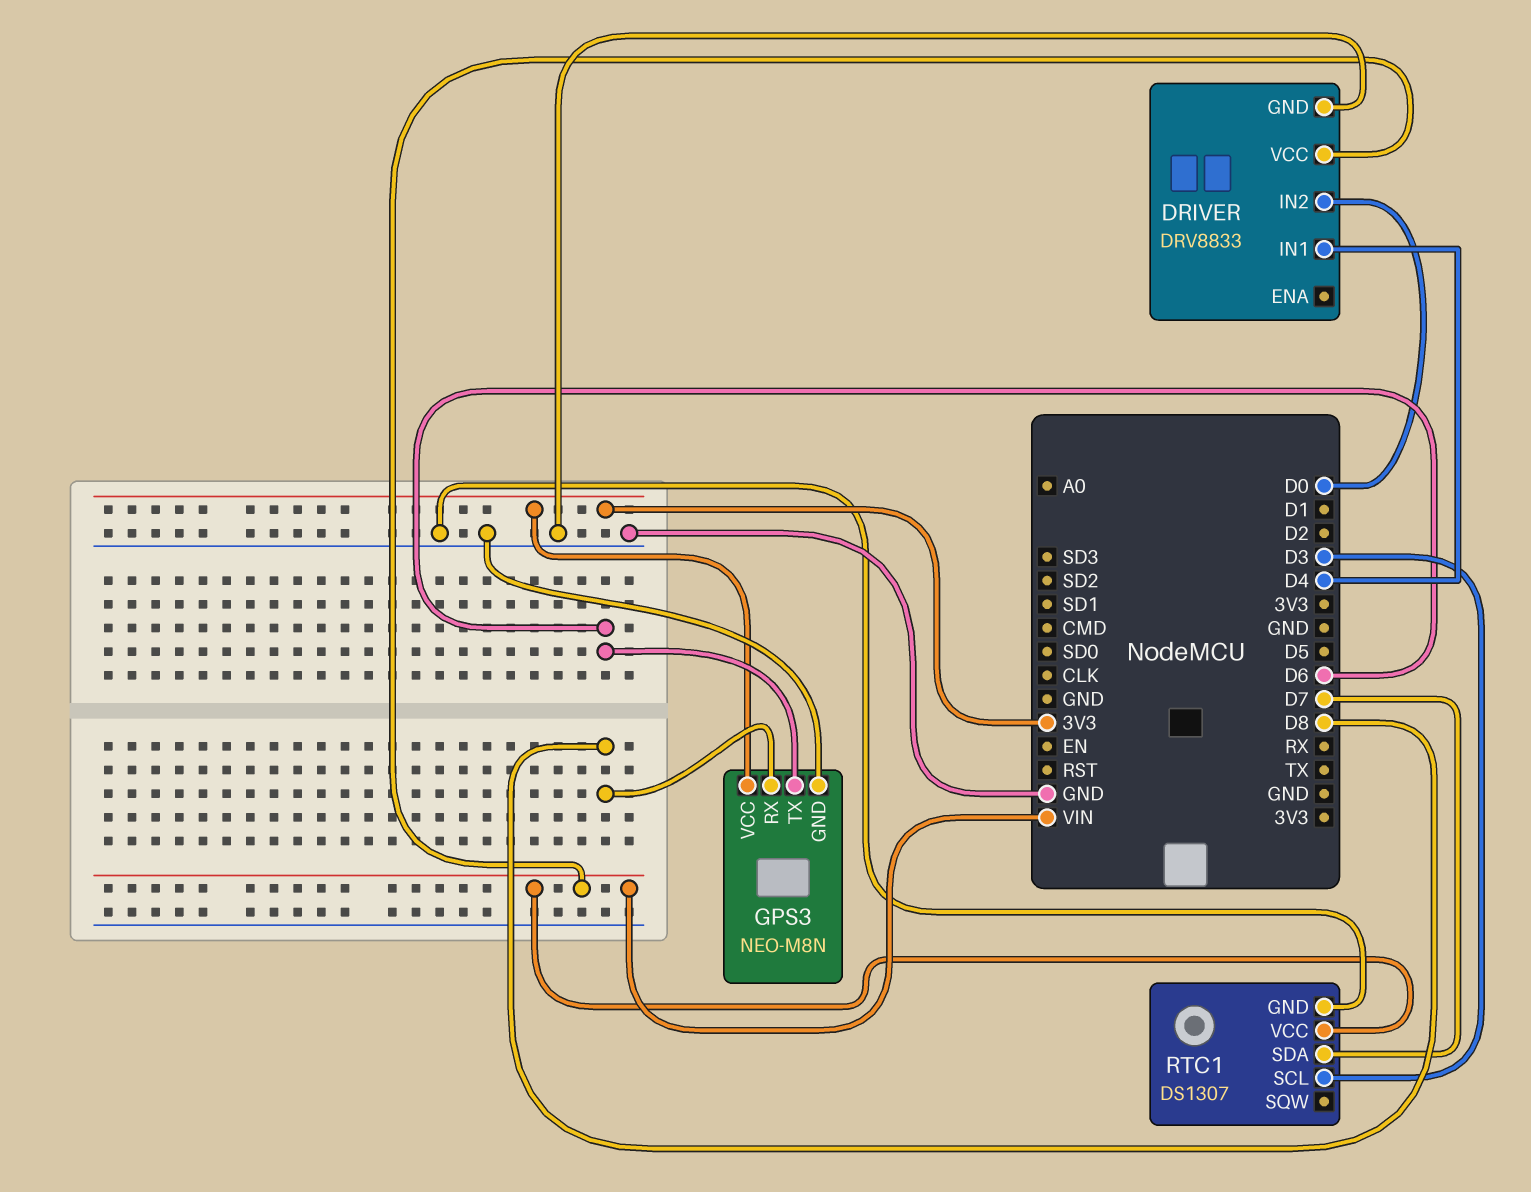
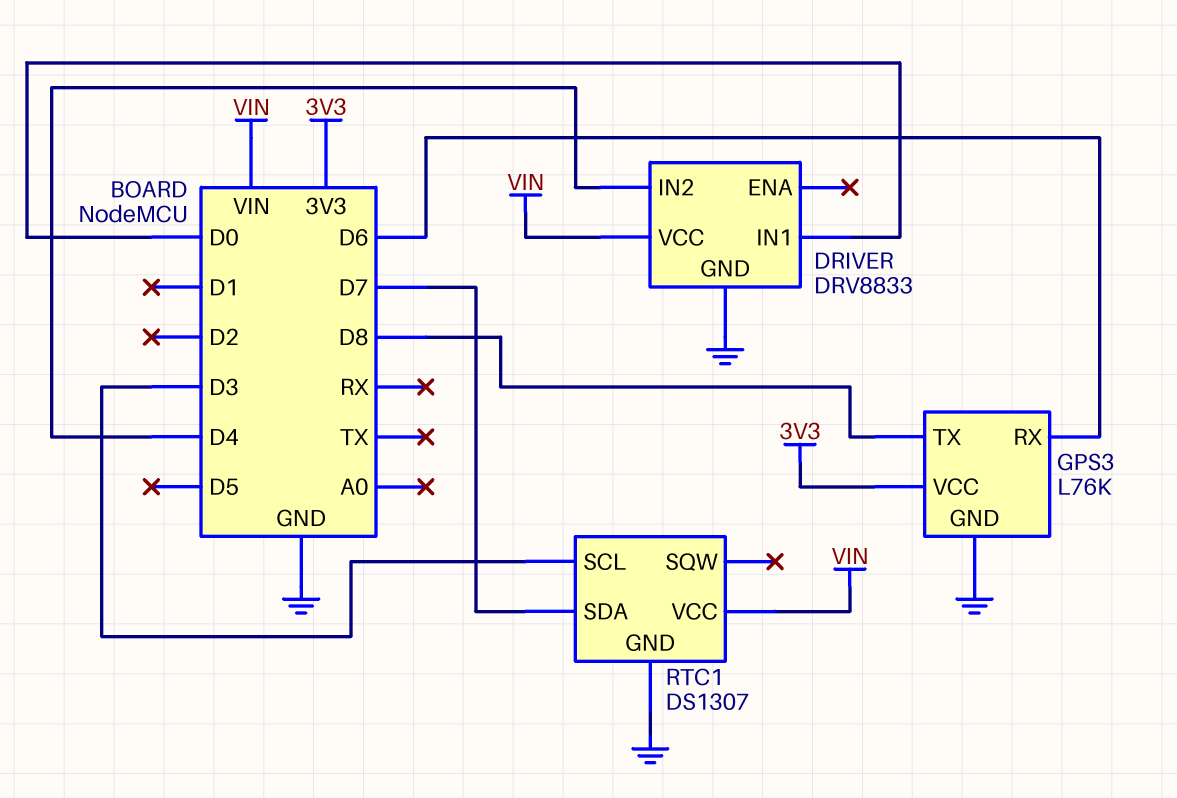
DRIVER pin IN1: D4 -> D0
DRIVER pin IN2: D0 -> D4
GPS3: NEO-M8N -> L76K
GPS3 pin RX: D8 -> D6
GPS3 pin TX: D6 -> D8

